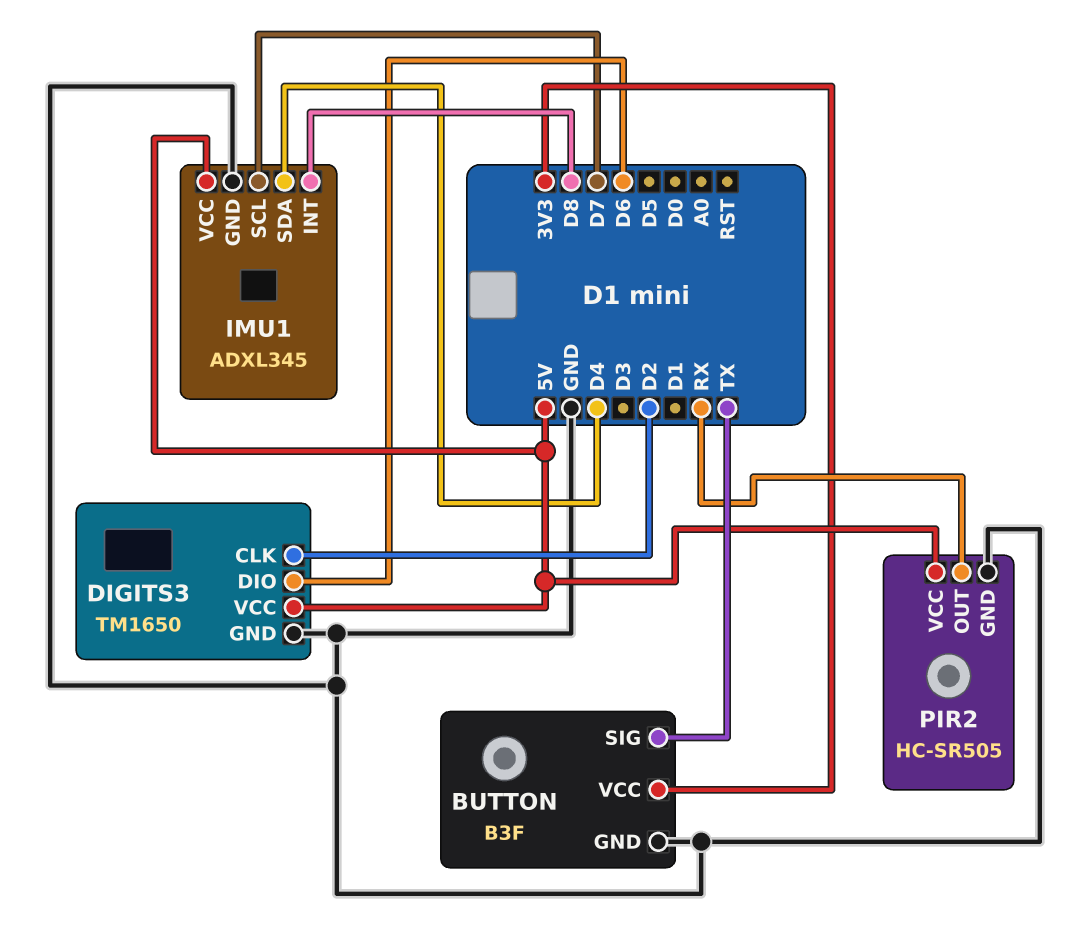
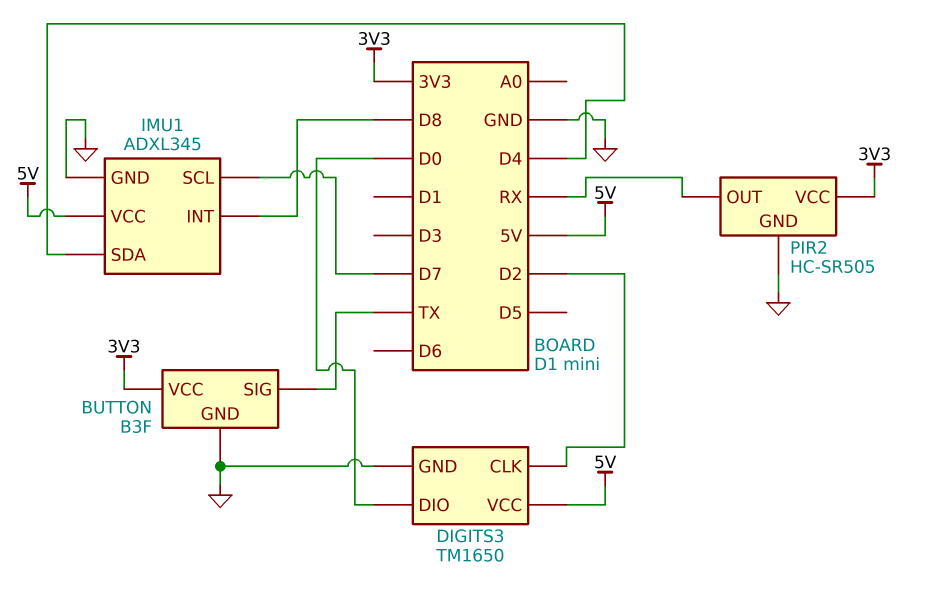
DIGITS3 pin DIO: D6 -> D0
PIR2 pin VCC: 5V -> 3V3

